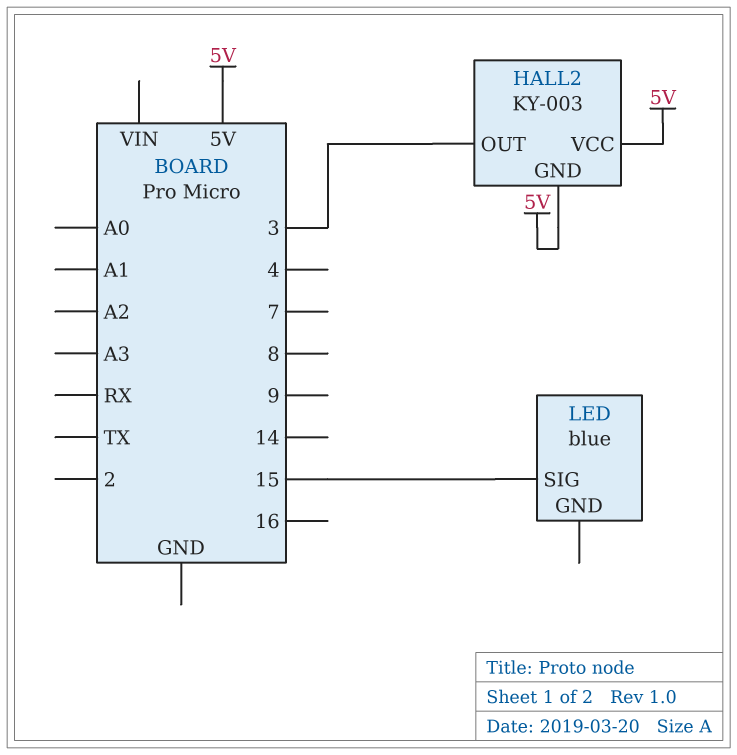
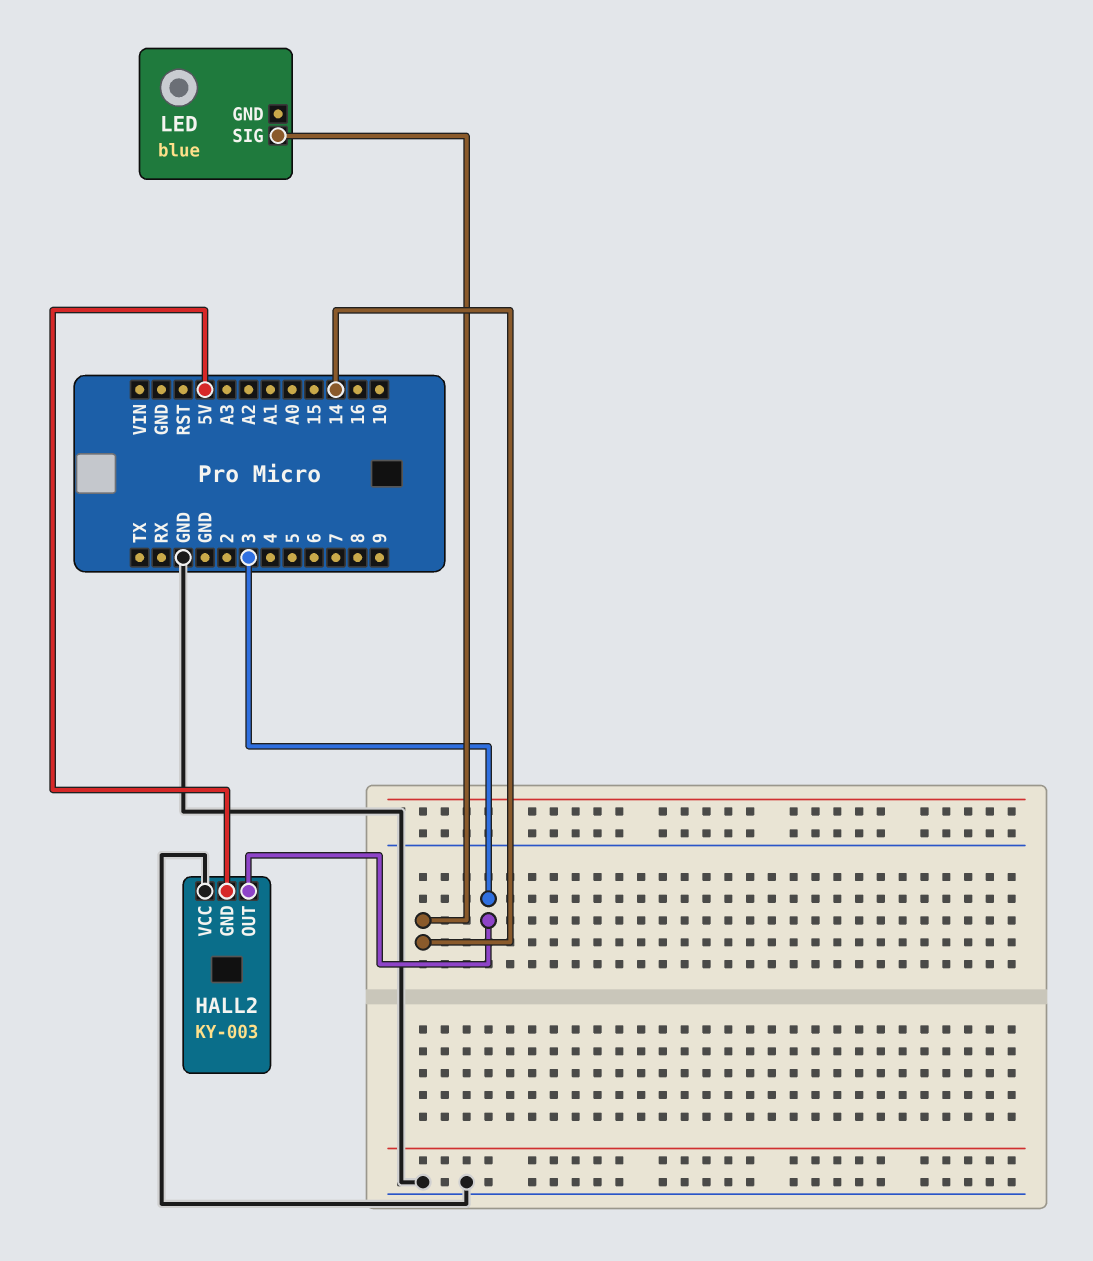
HALL2 pin VCC: 5V -> GND
LED pin SIG: 15 -> 14

